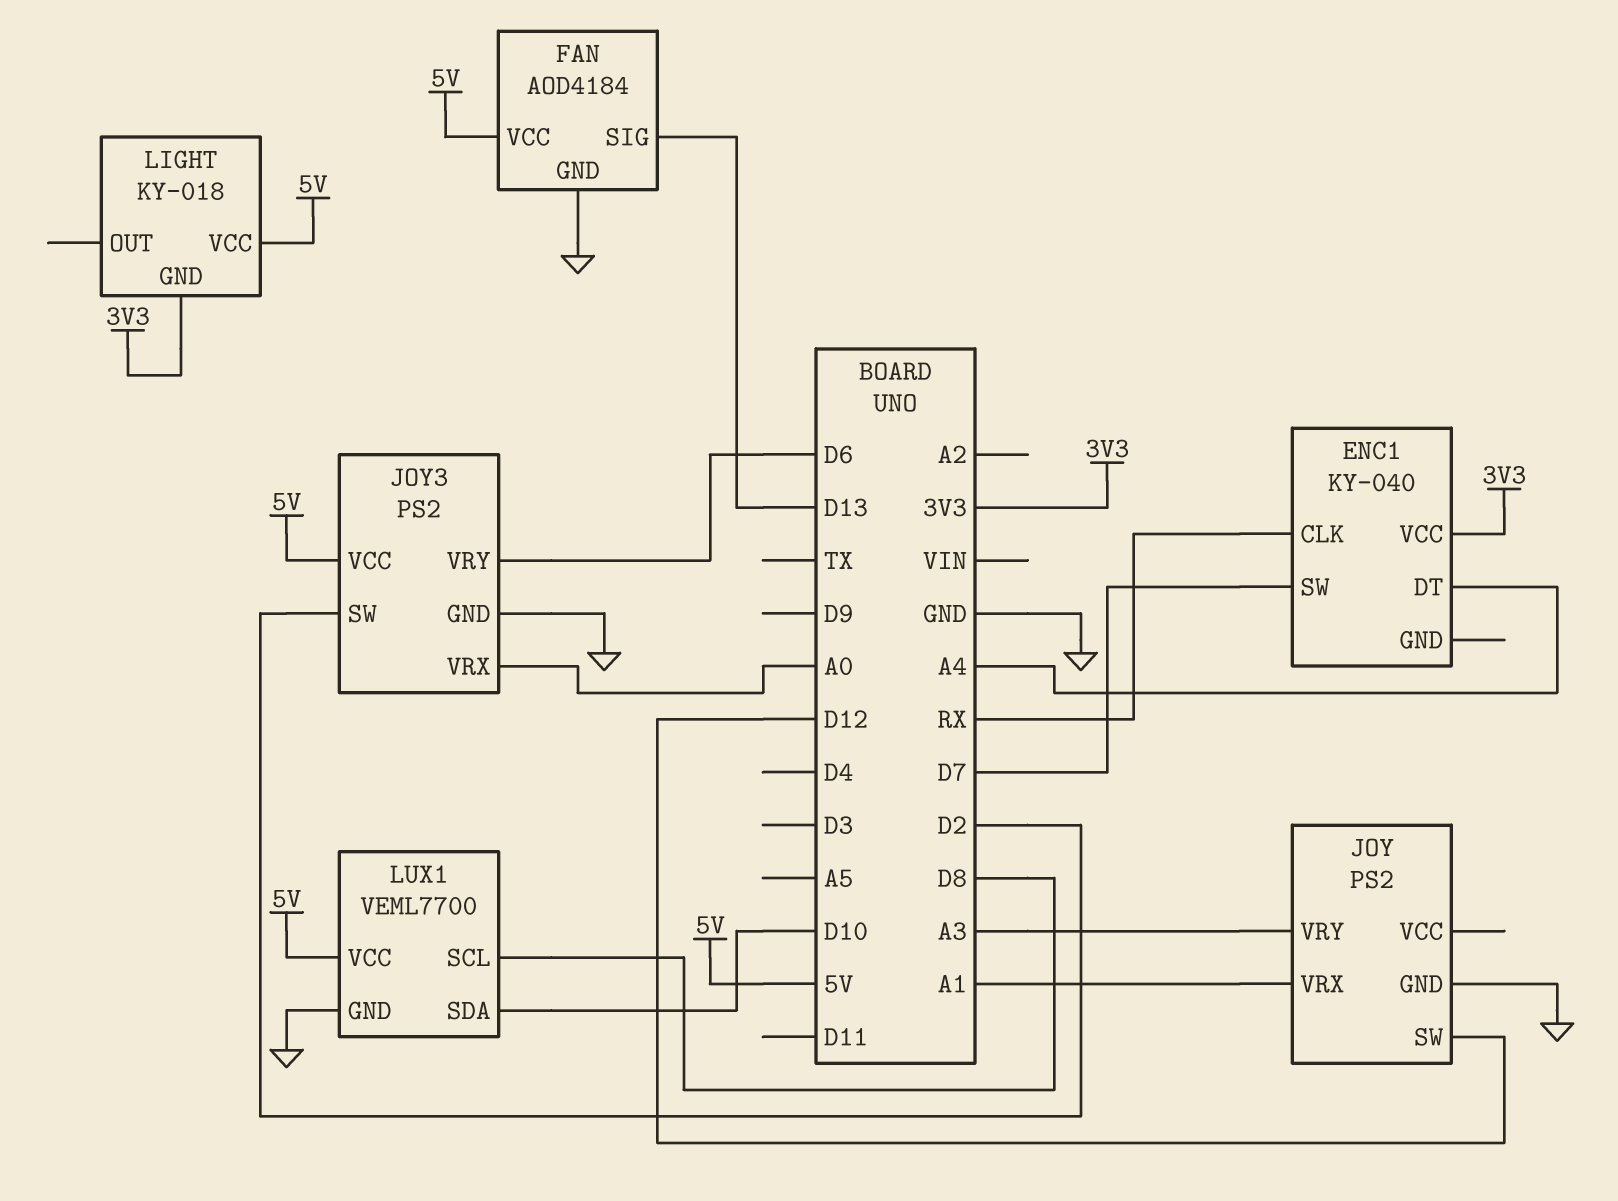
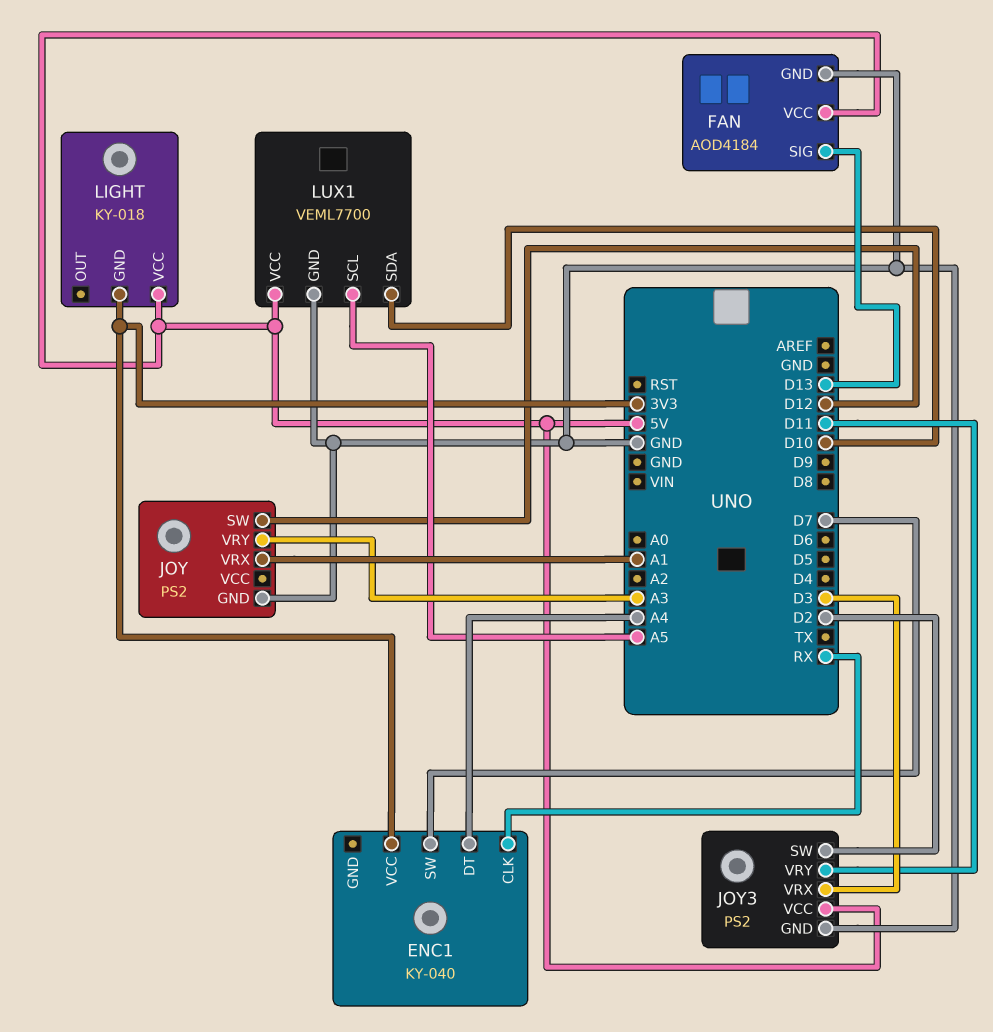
JOY3 pin VRX: A0 -> D3
JOY3 pin VRY: D6 -> D11
LUX1 pin SCL: D8 -> A5

